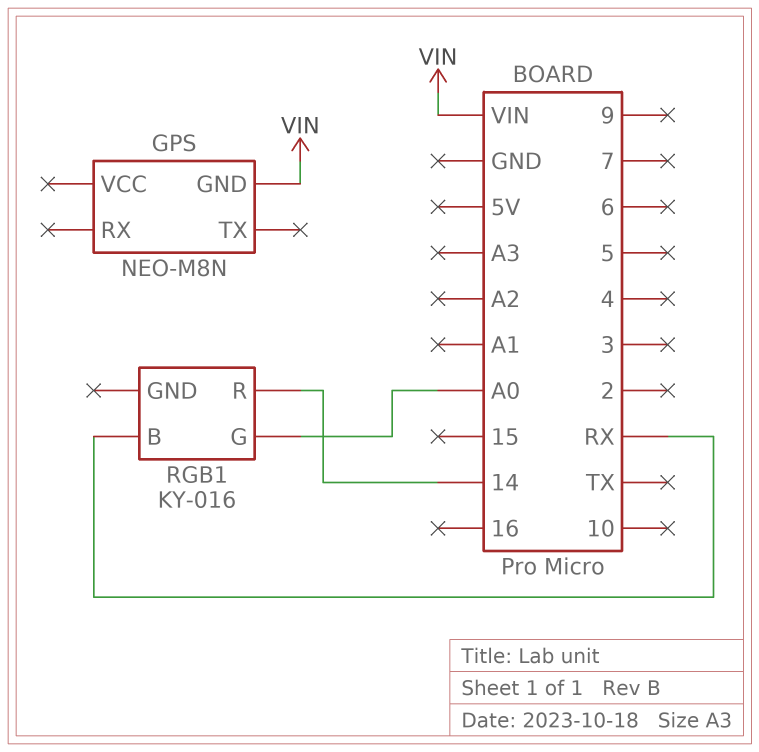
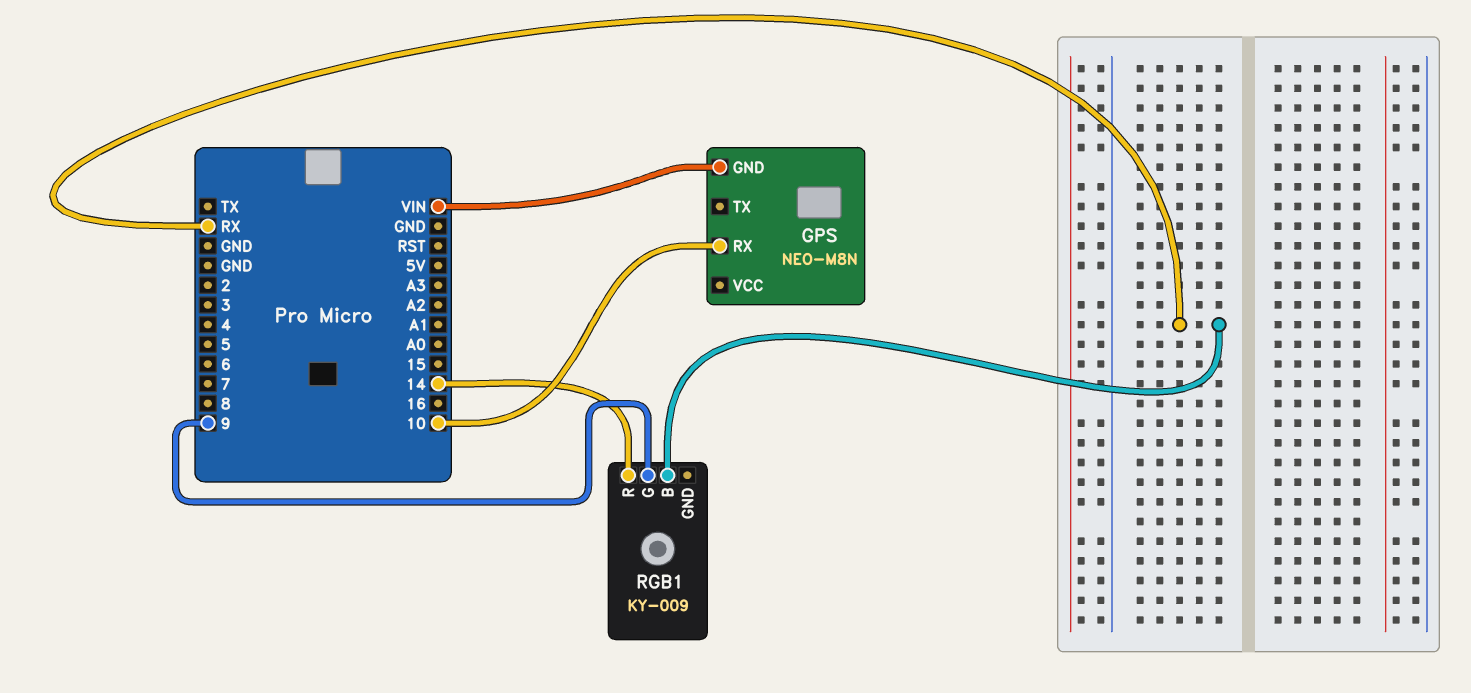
GPS pin RX: none -> 10
RGB1: KY-016 -> KY-009
RGB1 pin G: A0 -> 9

